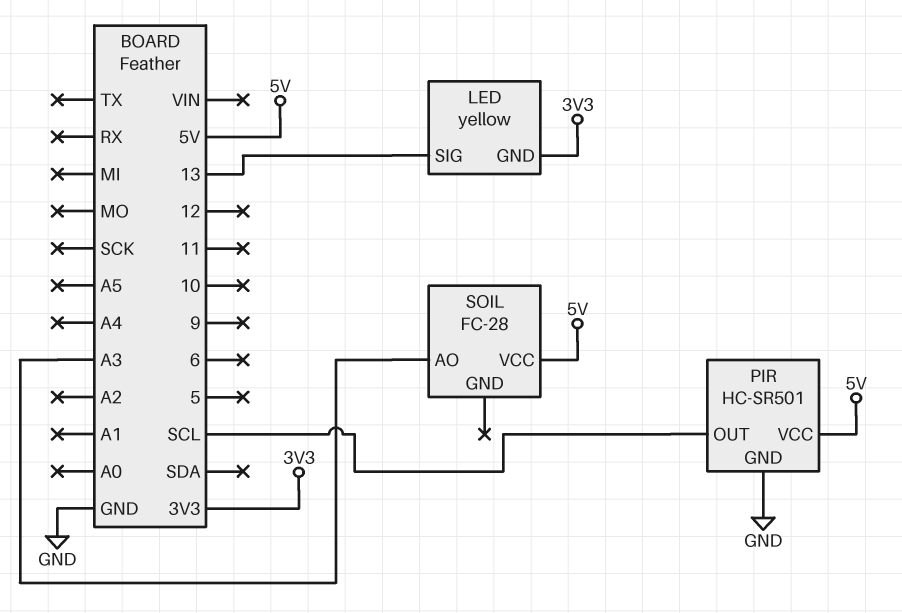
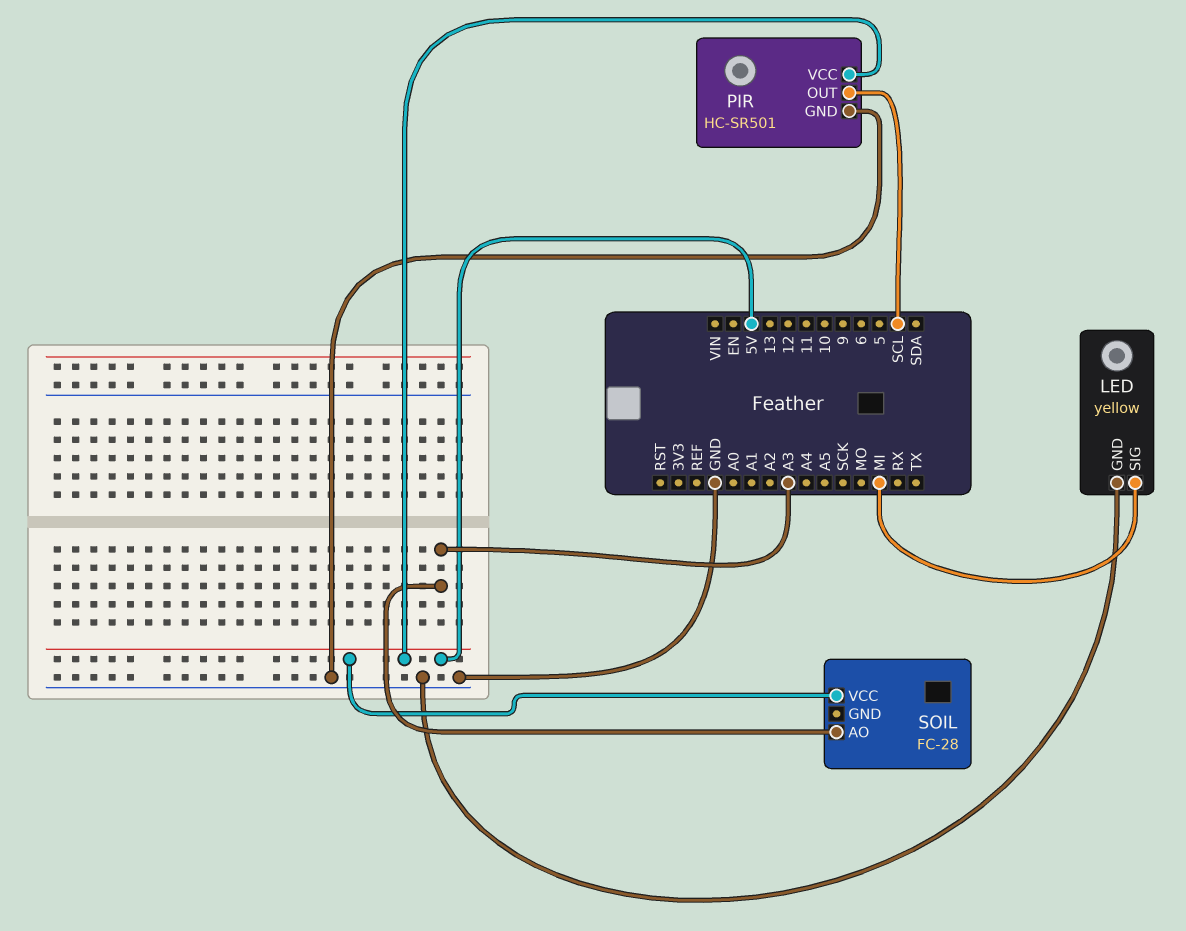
LED pin GND: 3V3 -> GND
LED pin SIG: 13 -> MI

